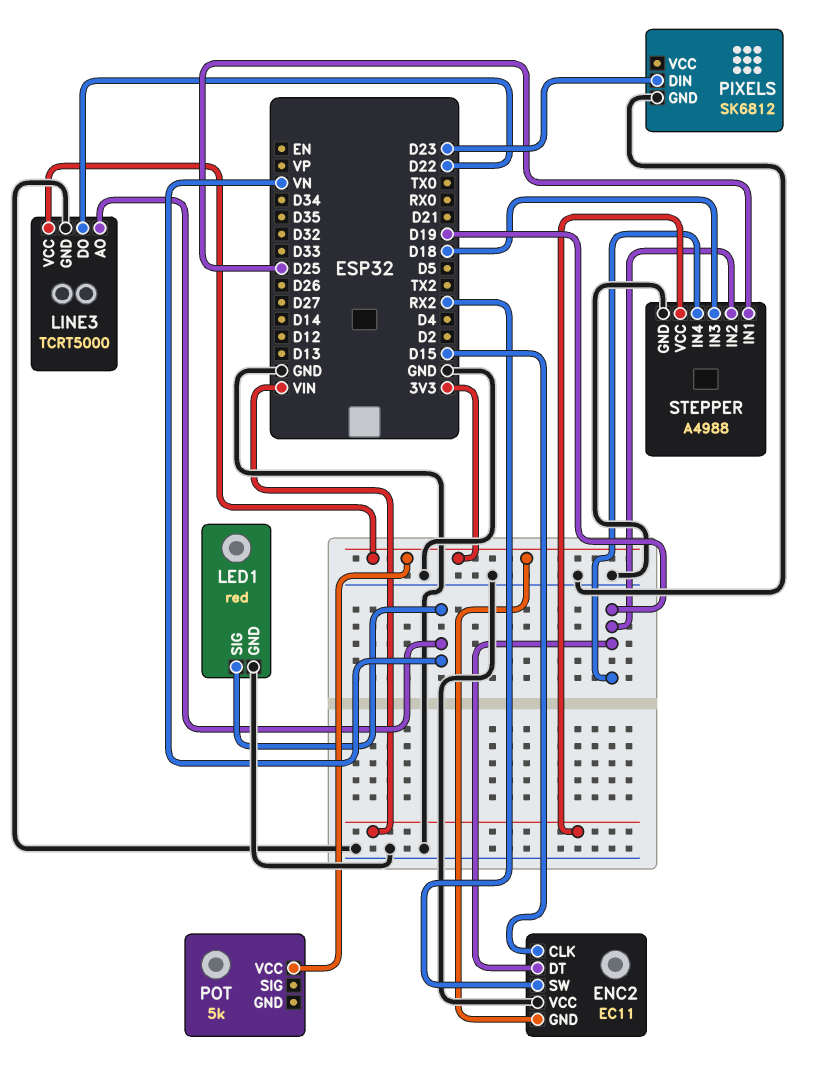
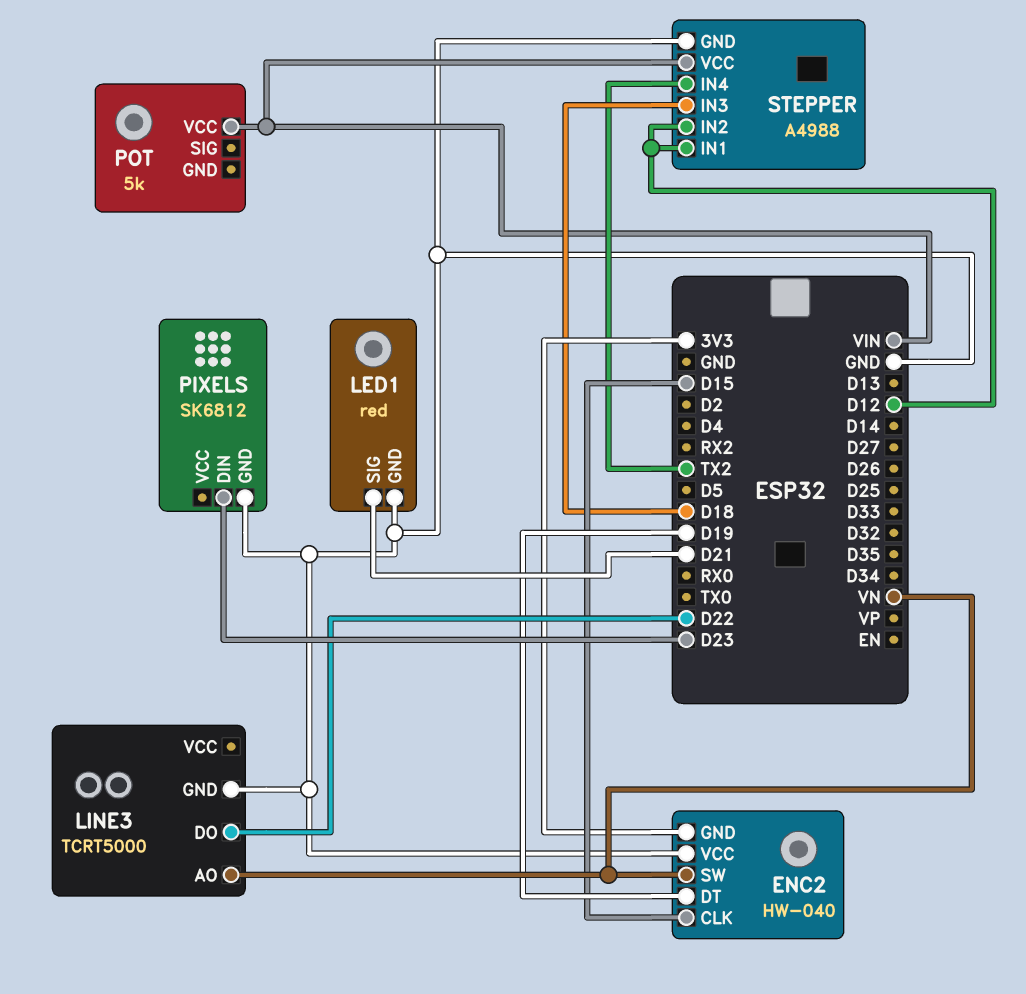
ENC2: EC11 -> HW-040
ENC2 pin SW: RX2 -> VN
LED1 pin SIG: VN -> D21
LINE3 pin VCC: 3V3 -> none
POT pin VCC: 3V3 -> VIN
STEPPER pin IN1: D25 -> D12
STEPPER pin IN2: D19 -> D12
STEPPER pin IN4: D19 -> TX2

